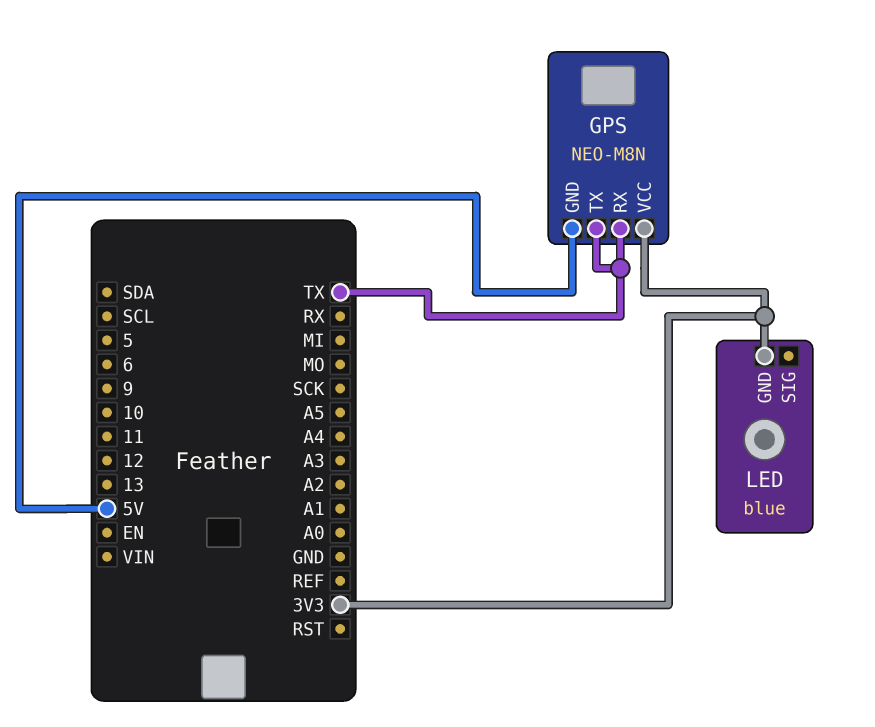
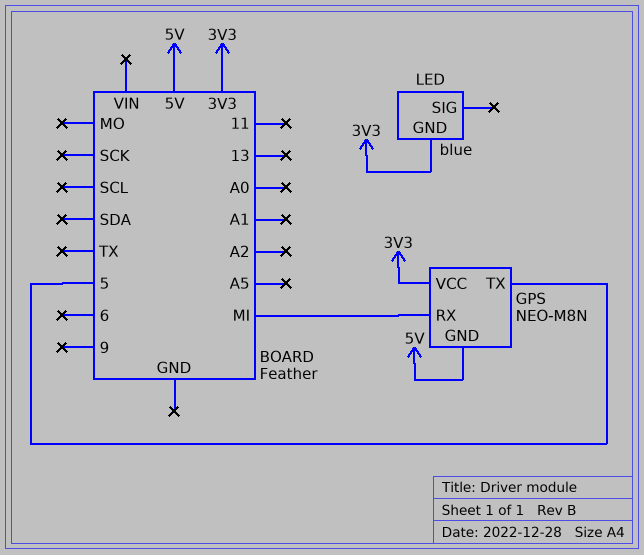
GPS pin RX: TX -> MI
GPS pin TX: TX -> 5

